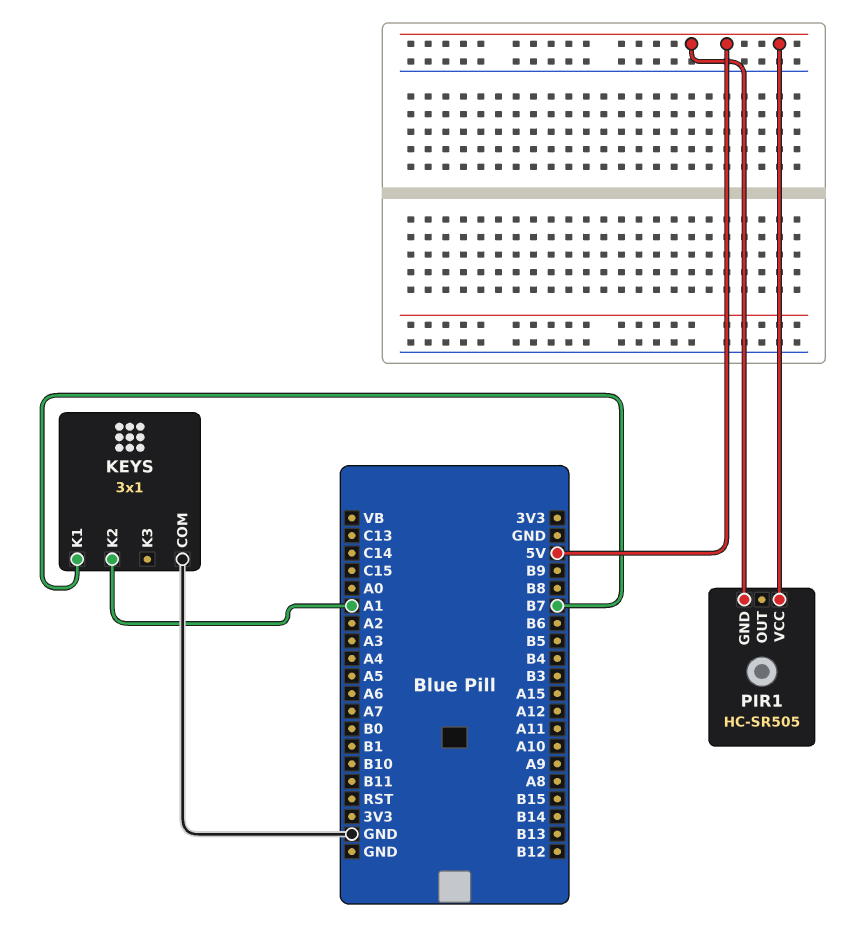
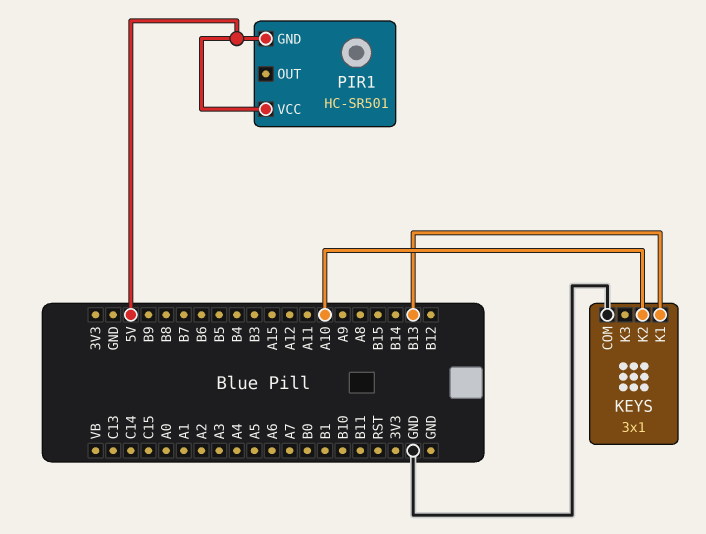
KEYS pin K1: B7 -> B13
KEYS pin K2: A1 -> A10
PIR1: HC-SR505 -> HC-SR501

